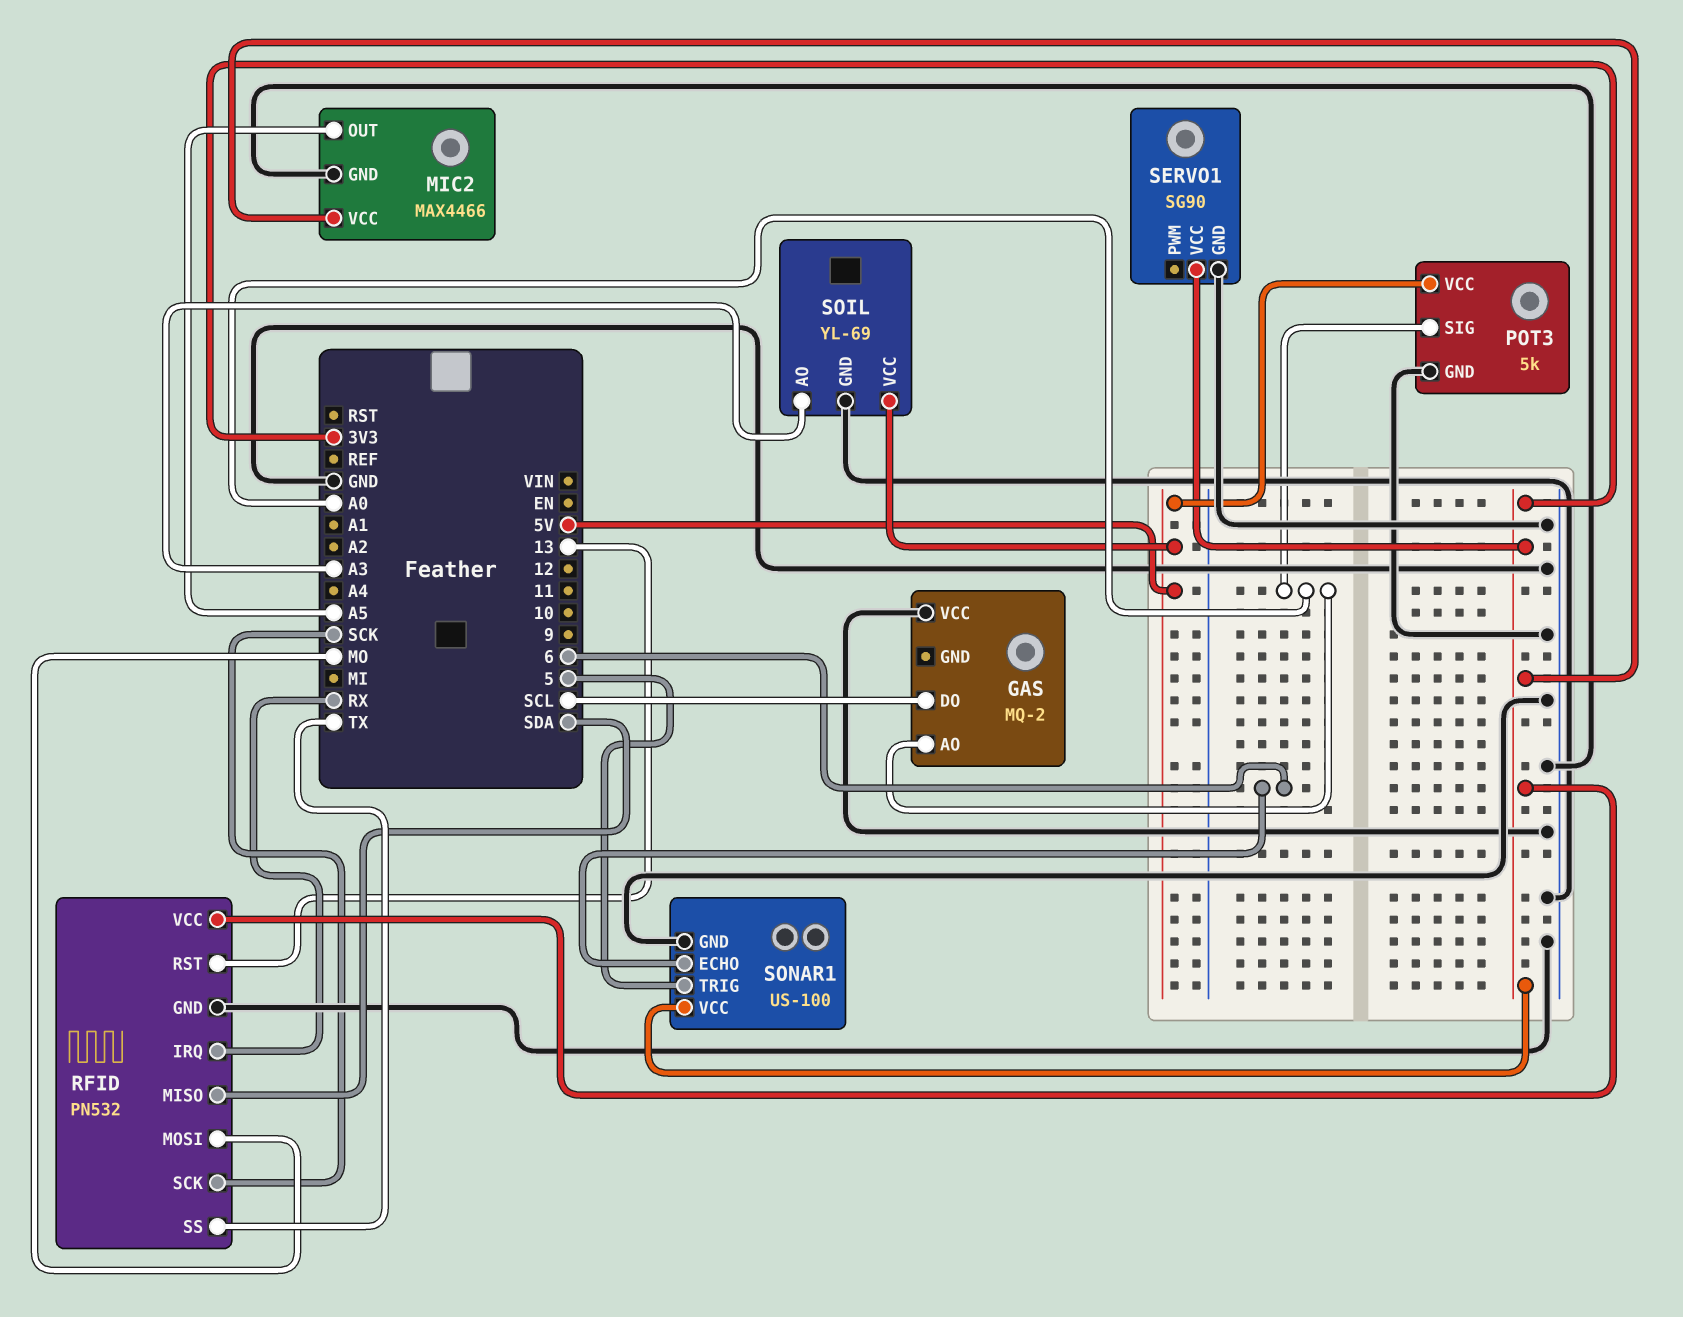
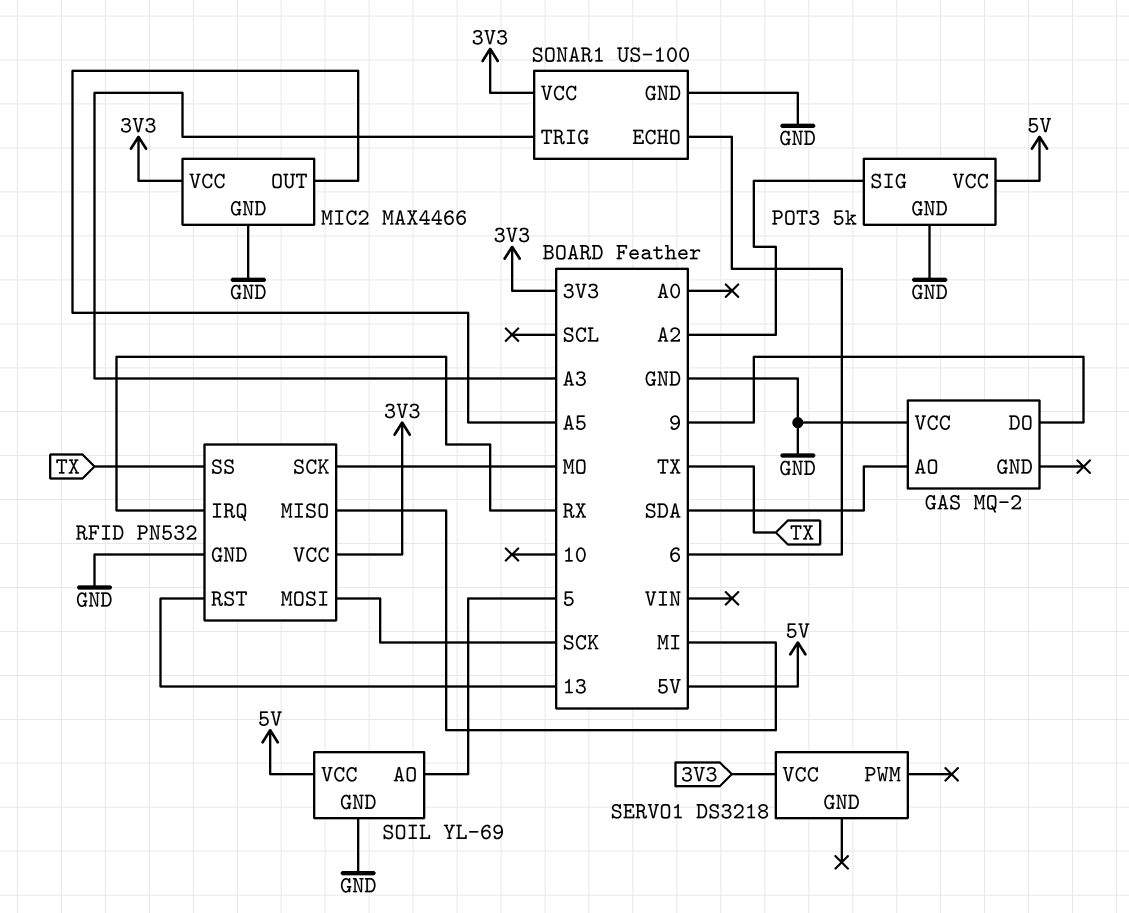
GAS pin AO: A0 -> SDA
GAS pin DO: SCL -> 9
POT3 pin SIG: A0 -> A2
RFID pin MISO: SDA -> MI
RFID pin MOSI: MO -> SCK
RFID pin SCK: SCK -> MO
SERVO1: SG90 -> DS3218
SERVO1 pin GND: GND -> none
SOIL pin AO: A3 -> 5
SONAR1 pin TRIG: 5 -> A3

